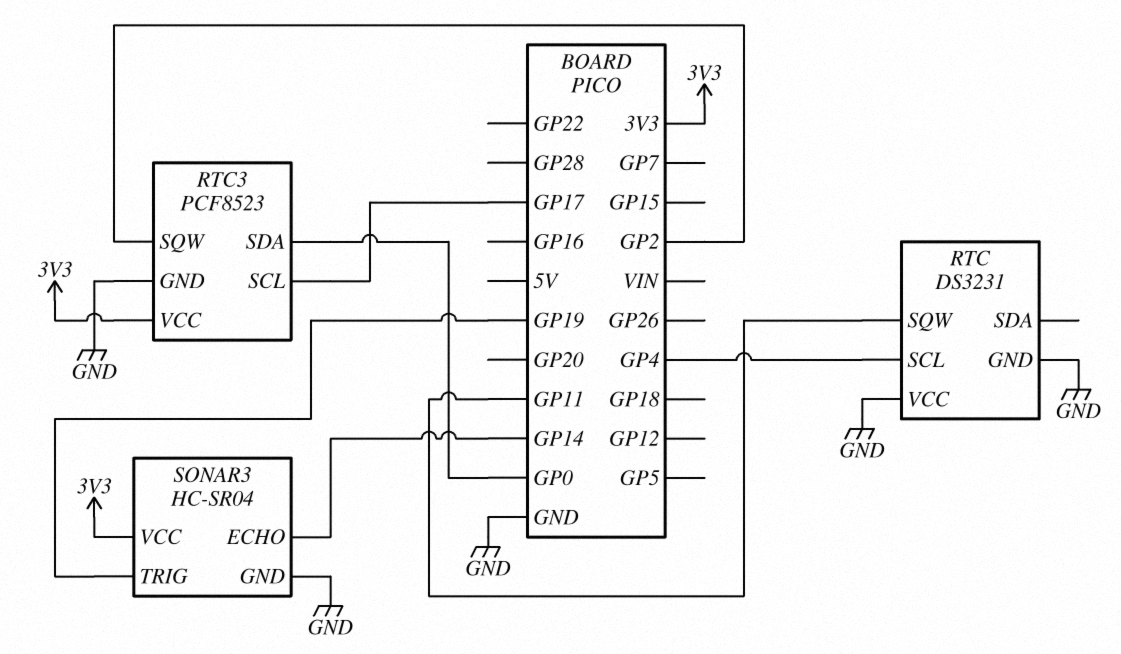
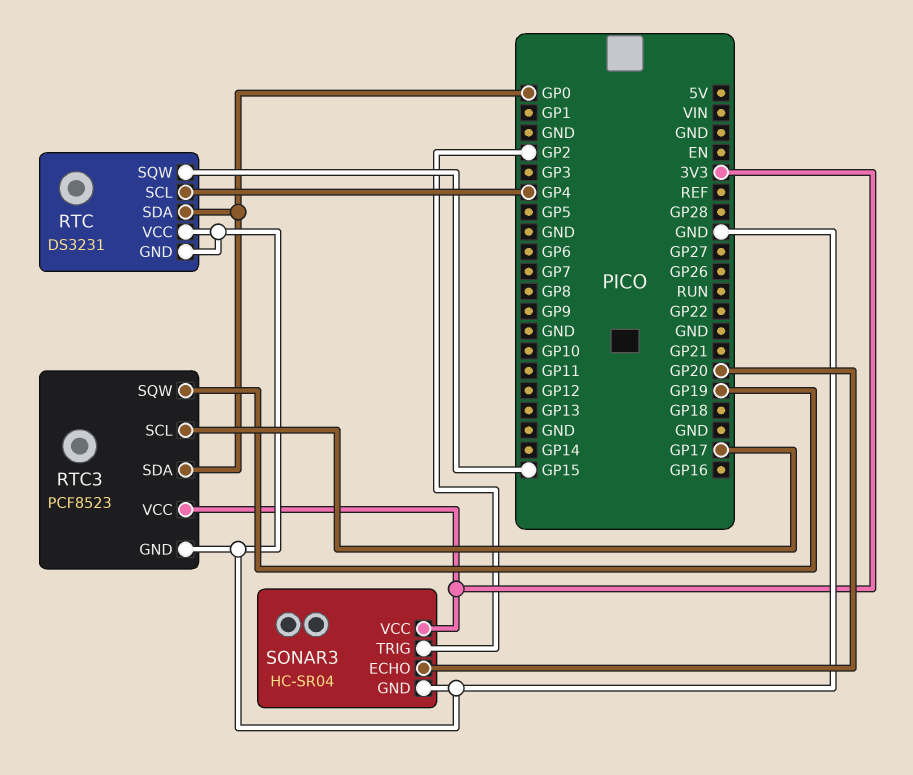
RTC pin SDA: none -> GP0
RTC pin SQW: GP11 -> GP15
RTC3 pin SQW: GP2 -> GP19
SONAR3 pin ECHO: GP14 -> GP20
SONAR3 pin TRIG: GP19 -> GP2

